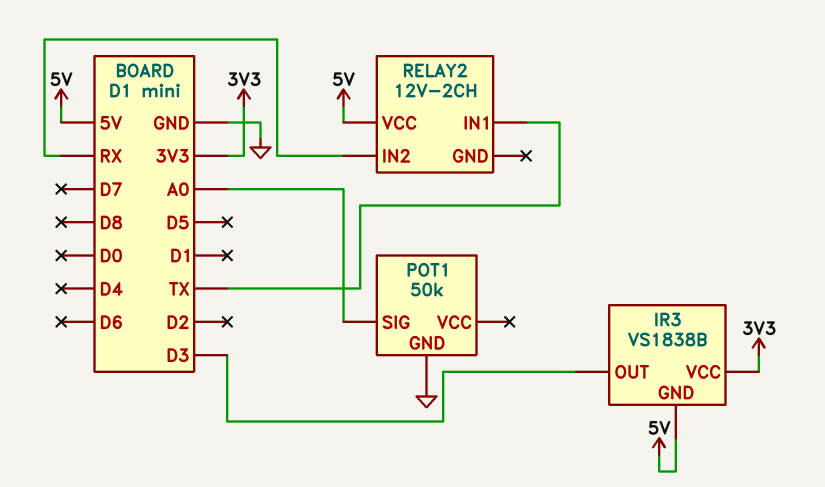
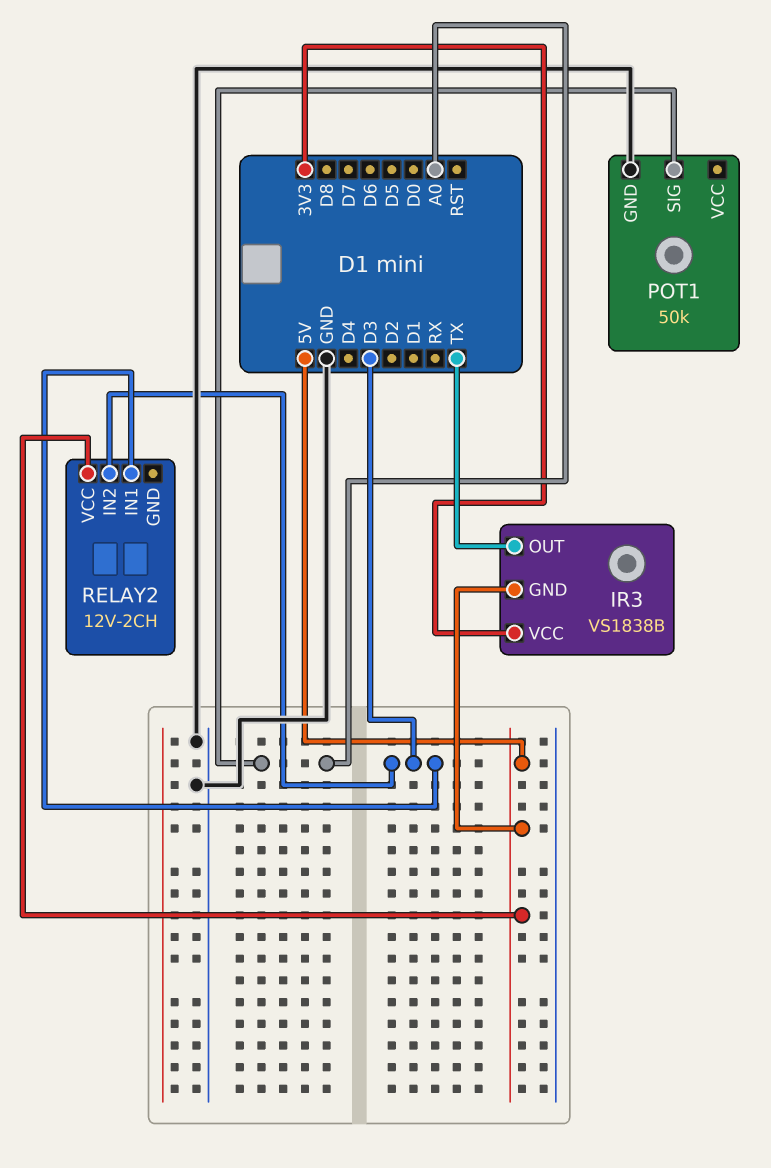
IR3 pin OUT: D3 -> TX
RELAY2 pin IN1: TX -> D3
RELAY2 pin IN2: RX -> D3

